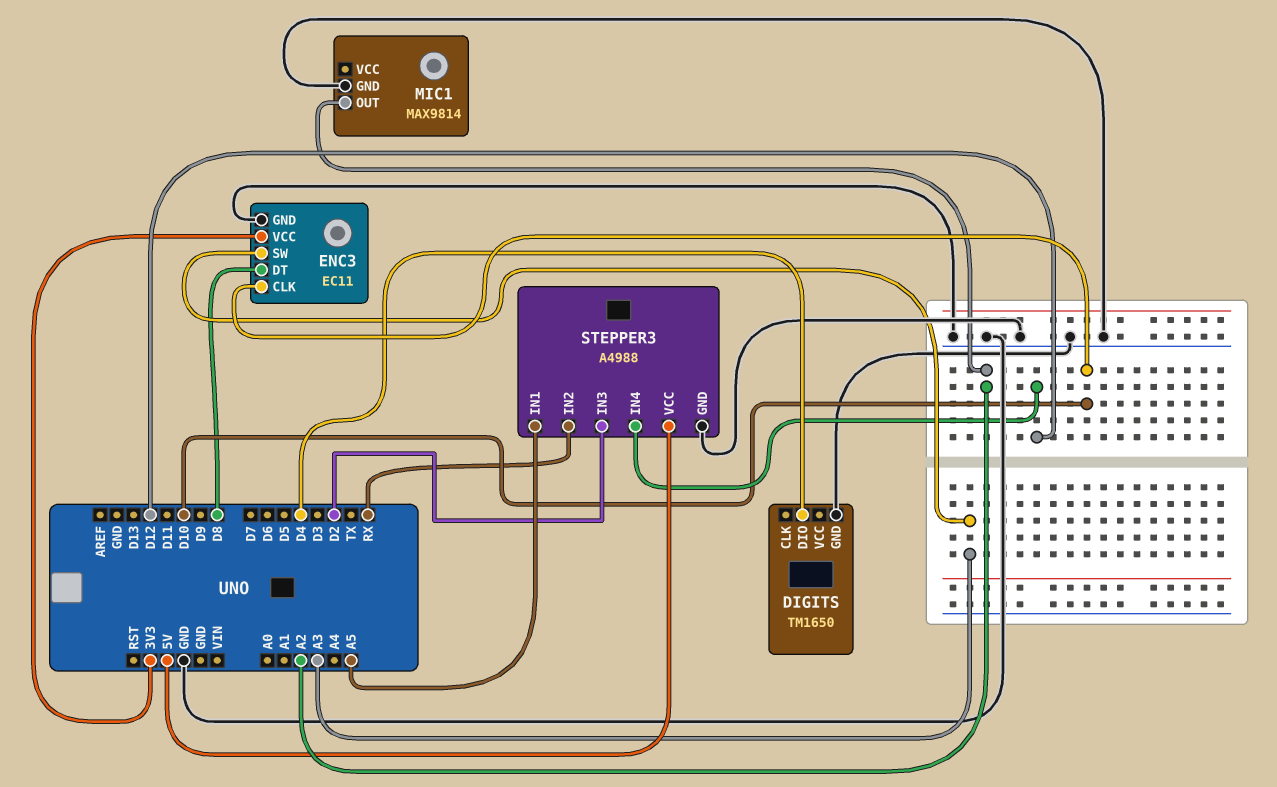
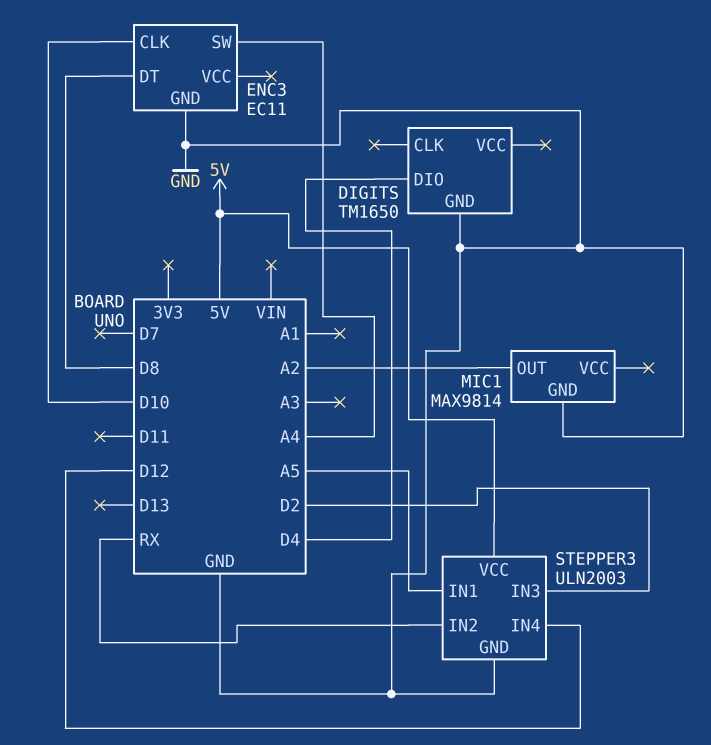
ENC3 pin SW: A3 -> A4
ENC3 pin VCC: 3V3 -> none
STEPPER3: A4988 -> ULN2003

